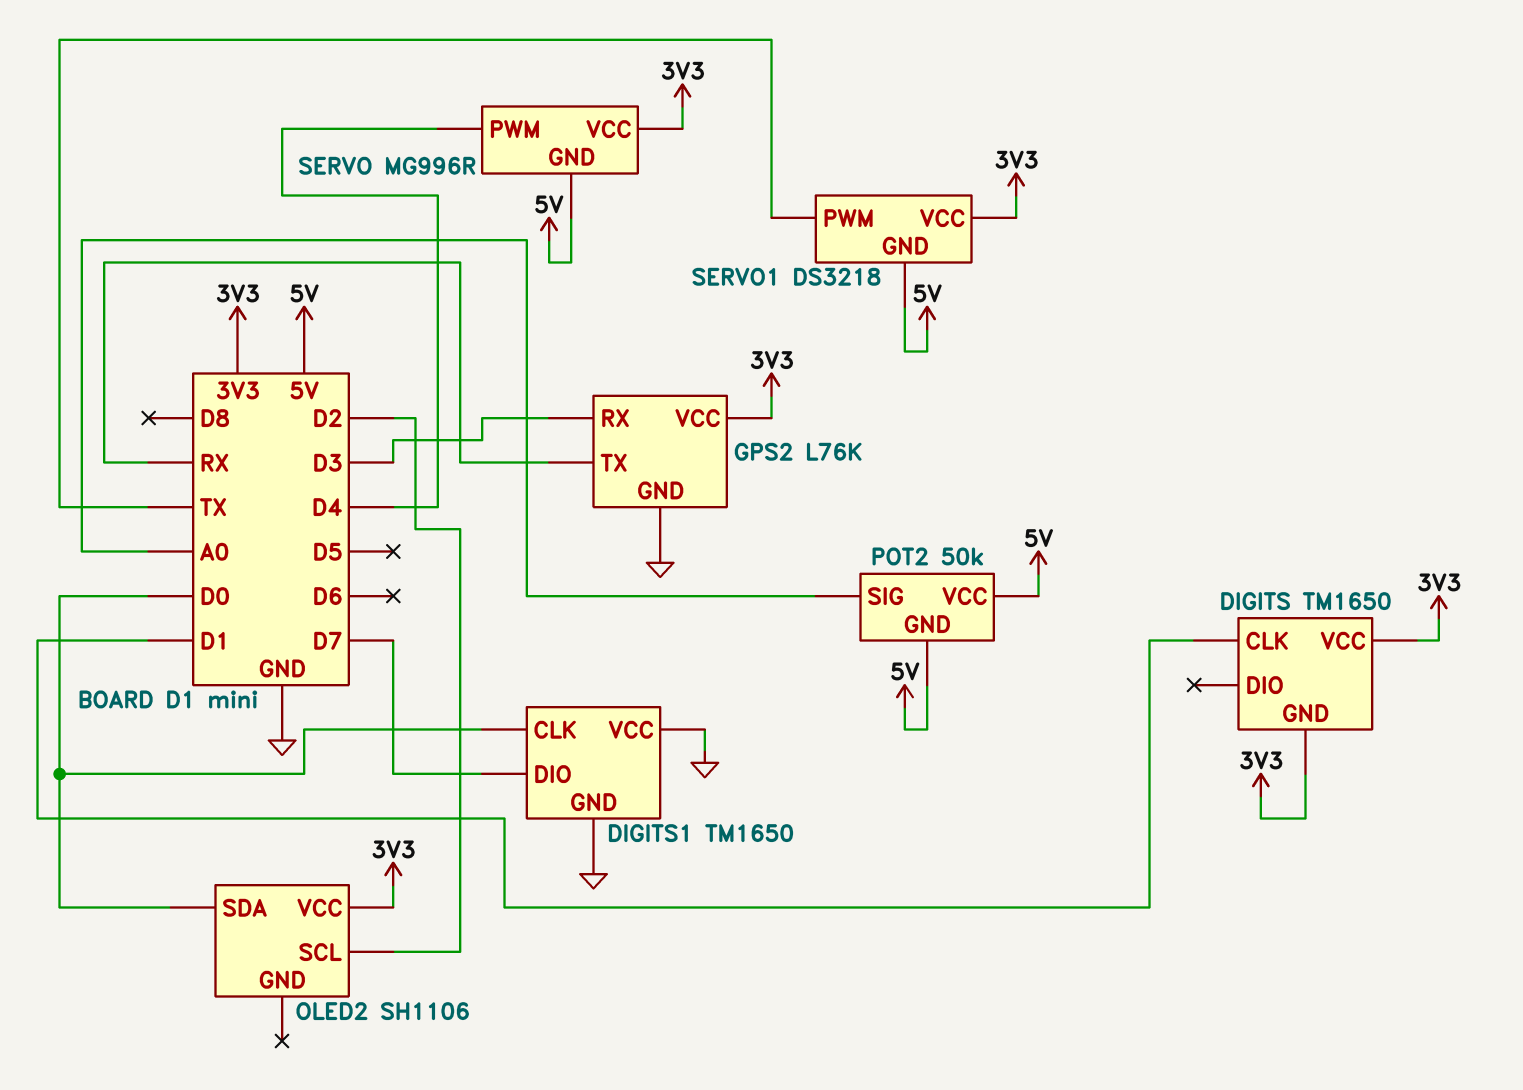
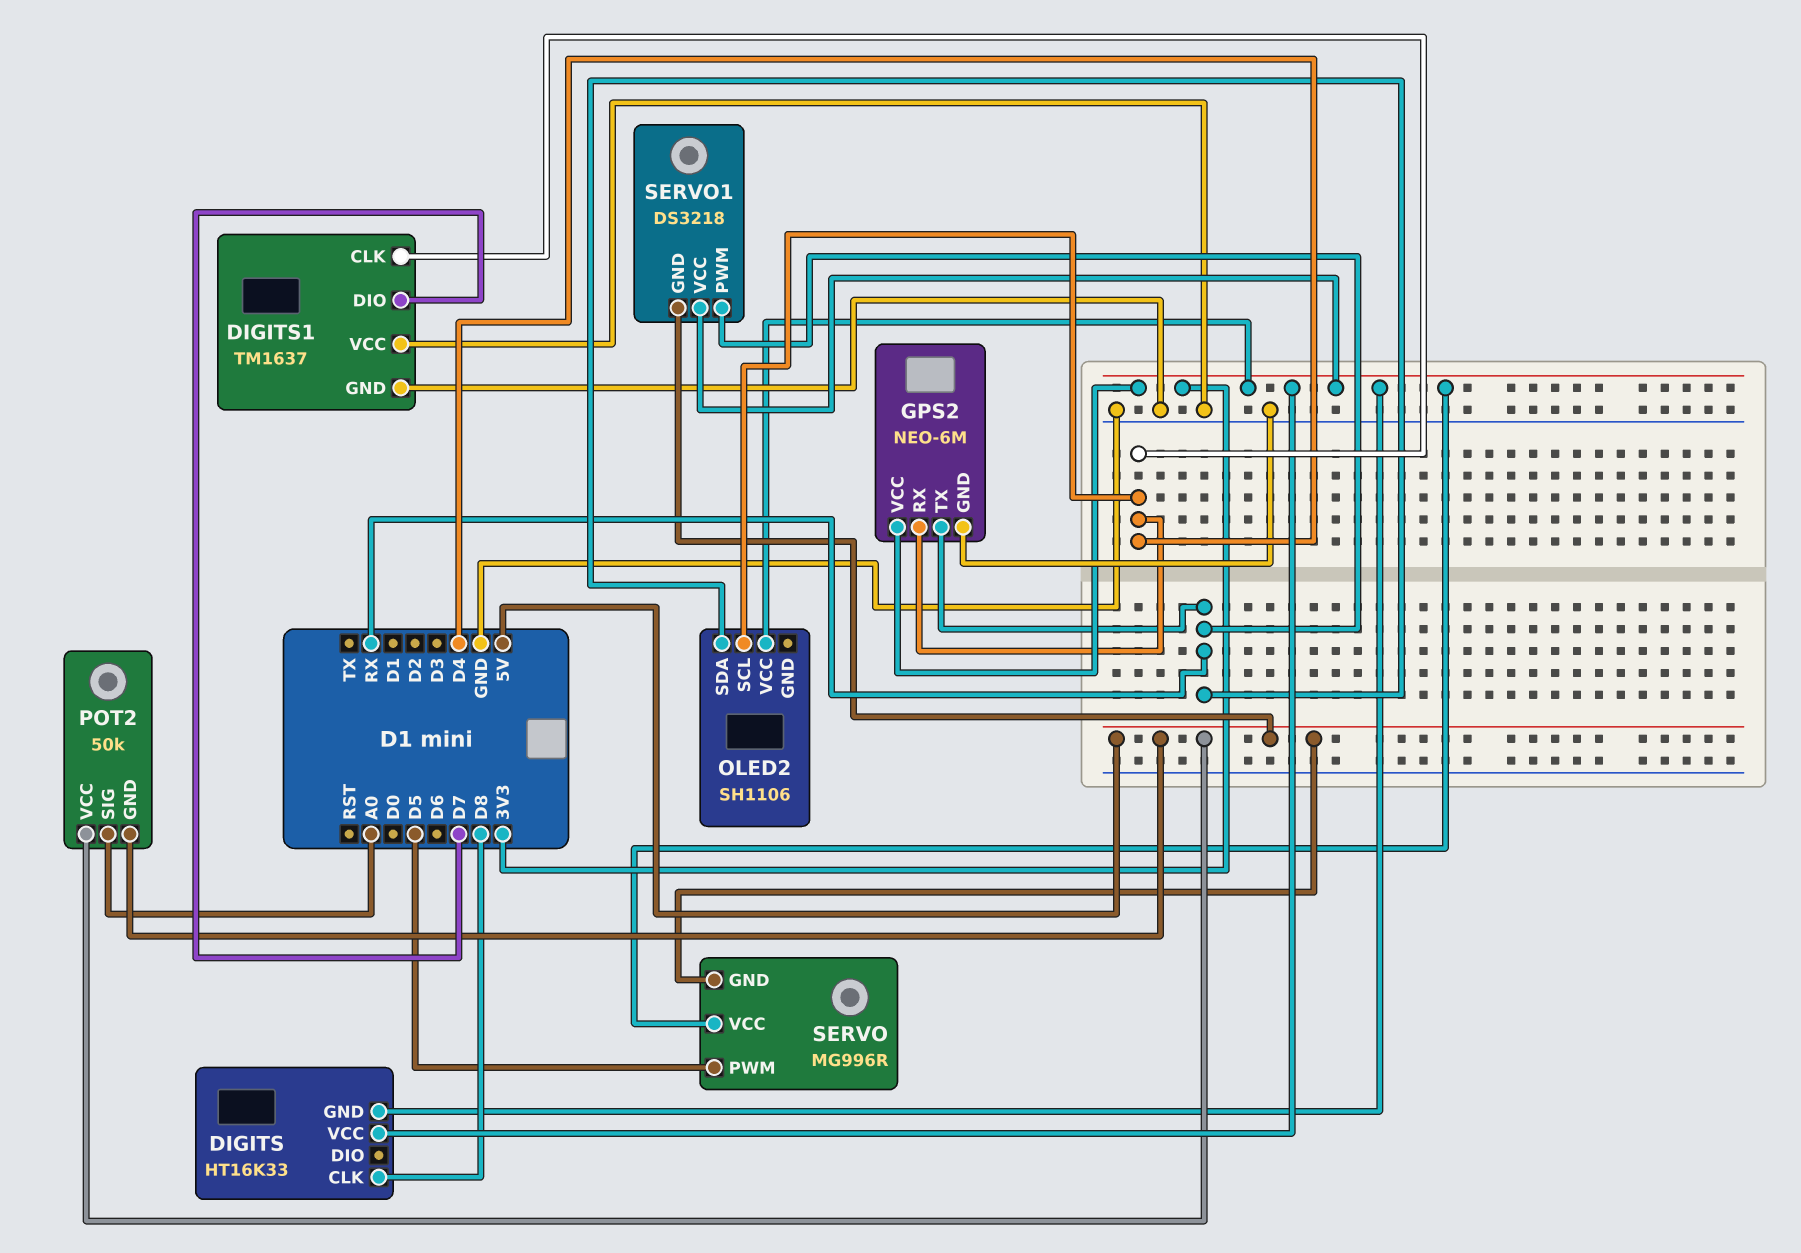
DIGITS: TM1650 -> HT16K33
DIGITS pin CLK: D1 -> D8
DIGITS1: TM1650 -> TM1637
DIGITS1 pin CLK: D0 -> D4
GPS2: L76K -> NEO-6M
GPS2 pin RX: D3 -> D4
OLED2 pin SCL: D2 -> D4
OLED2 pin SDA: D0 -> RX
SERVO pin PWM: D4 -> D5
SERVO1 pin PWM: TX -> RX

